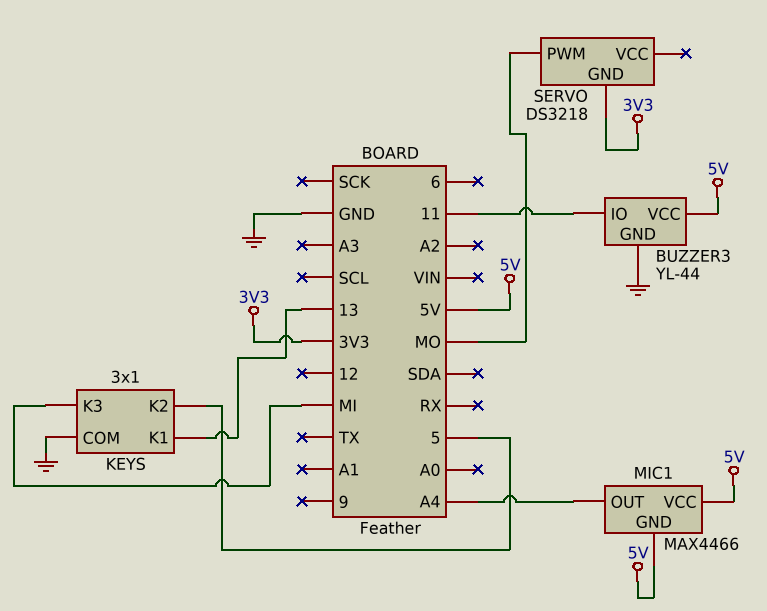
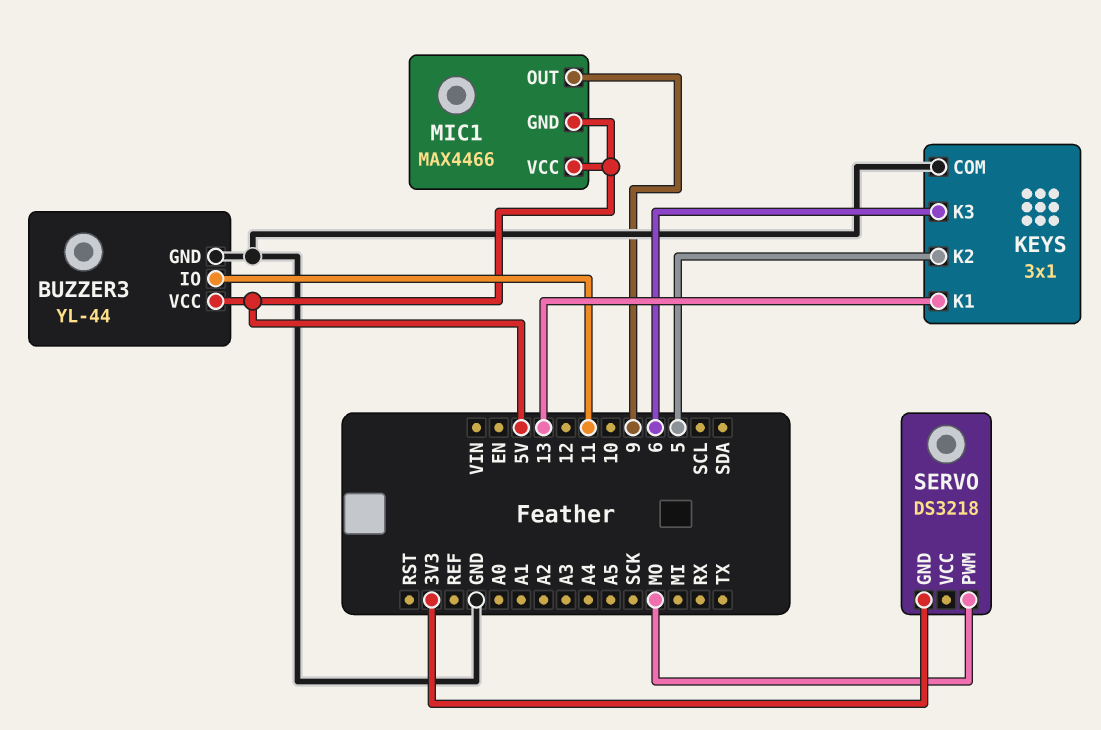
KEYS pin K3: MI -> 6
MIC1 pin OUT: A4 -> 9

